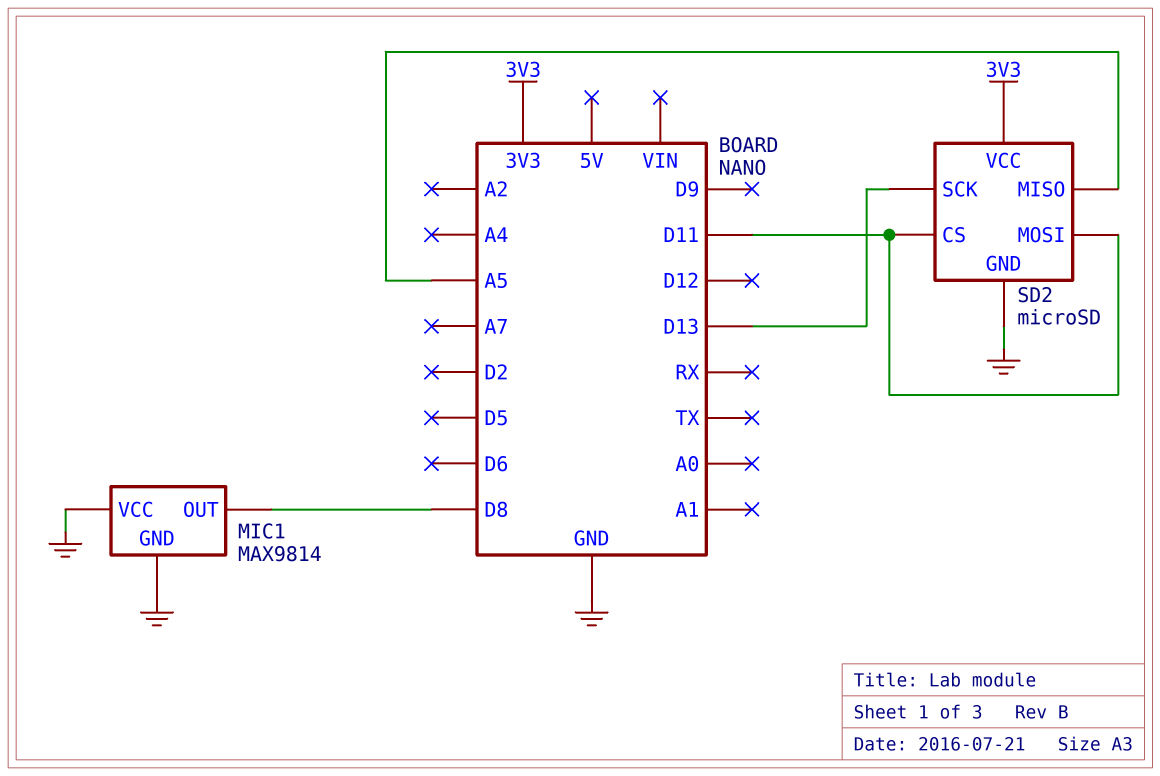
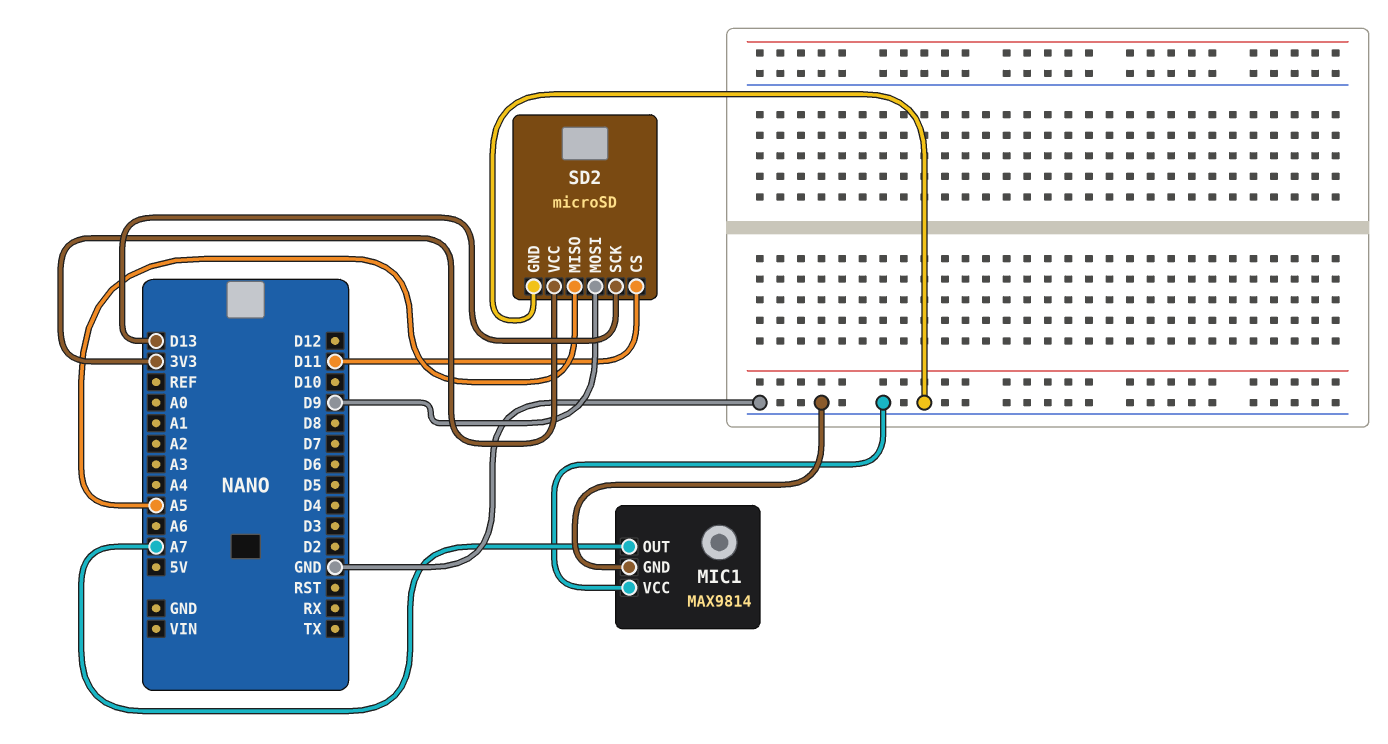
MIC1 pin OUT: D8 -> A7
SD2 pin MOSI: D11 -> D9

